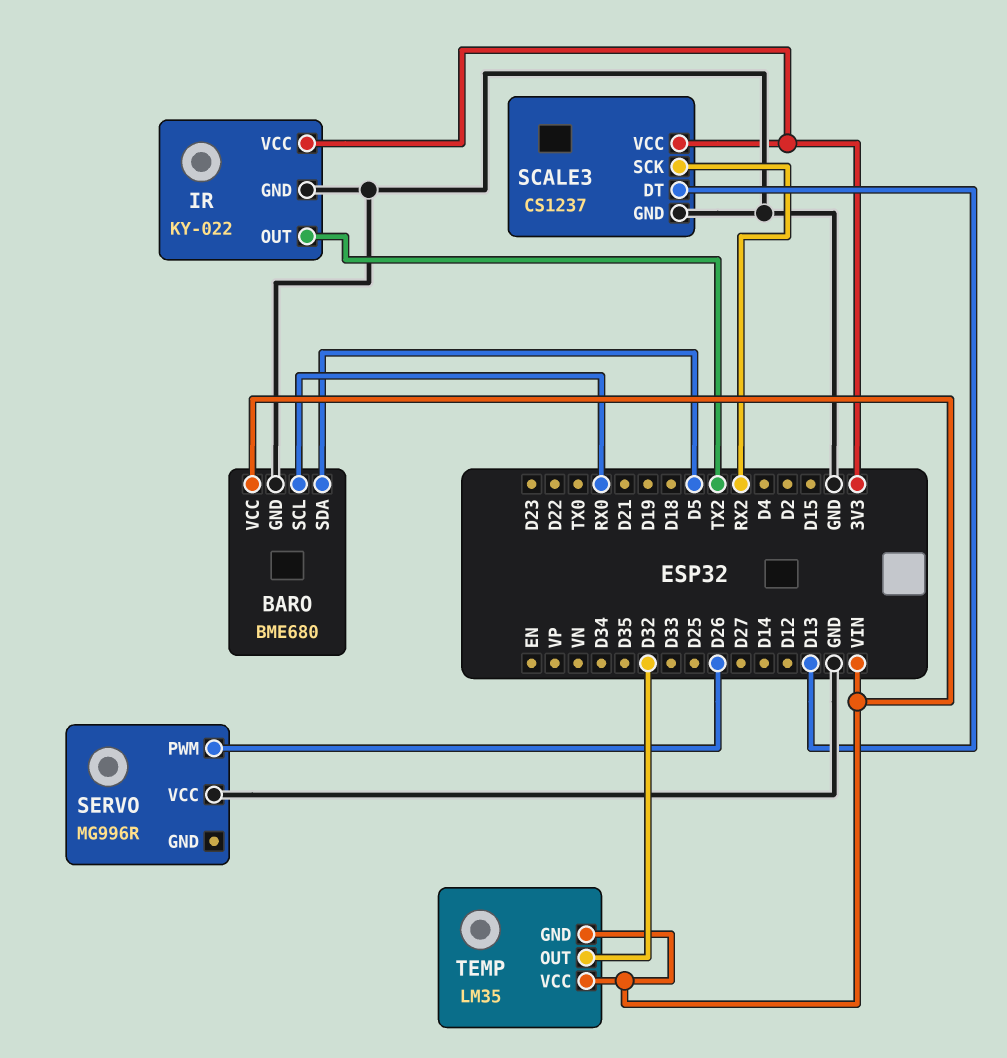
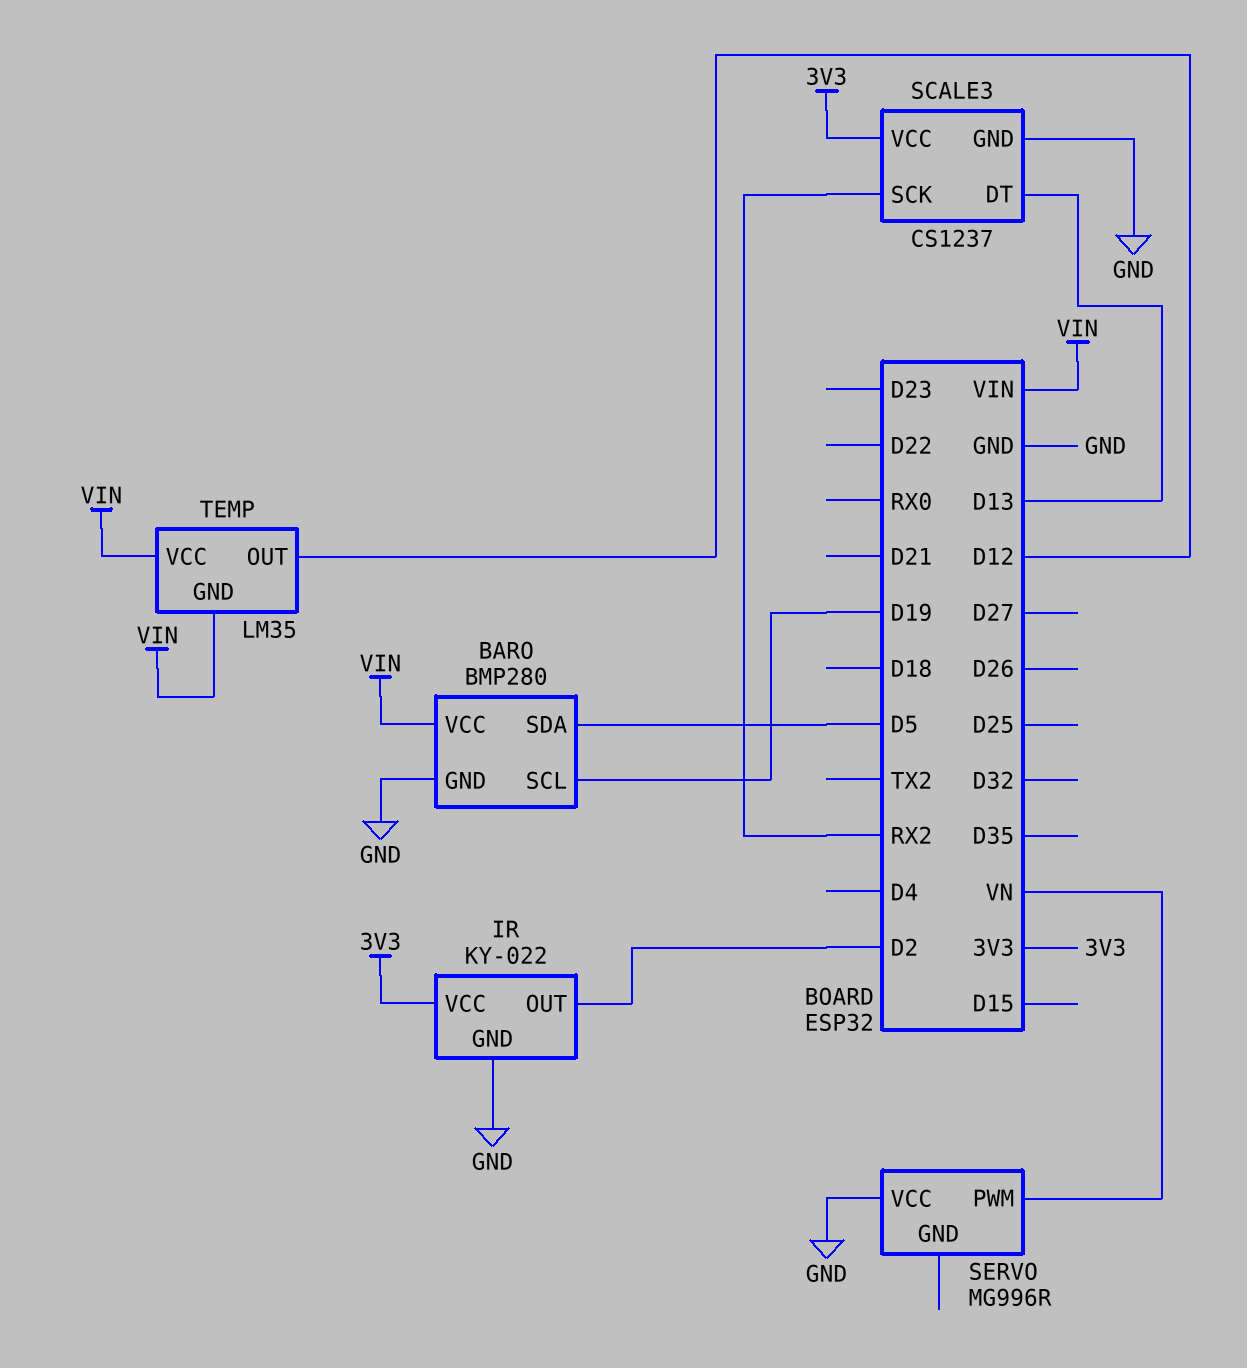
BARO: BME680 -> BMP280
BARO pin SCL: RX0 -> D19
IR pin OUT: TX2 -> D2
SERVO pin PWM: D26 -> VN
TEMP pin OUT: D32 -> D12

